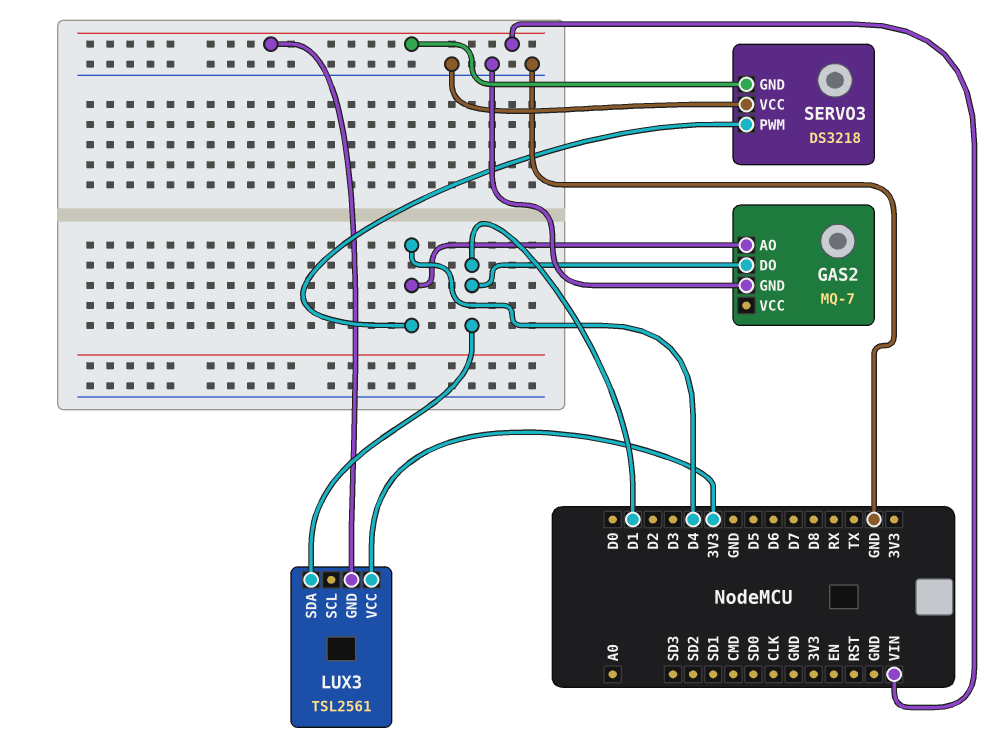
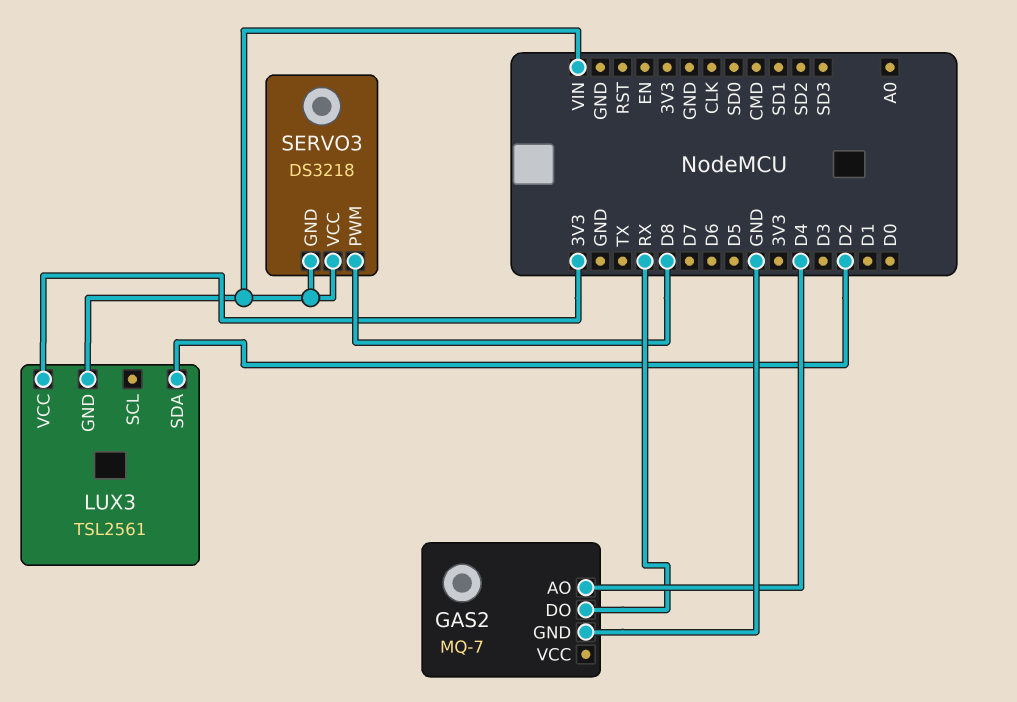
GAS2 pin DO: D1 -> RX
LUX3 pin SDA: D1 -> D2
SERVO3 pin PWM: D4 -> D8
SERVO3 pin VCC: GND -> VIN

